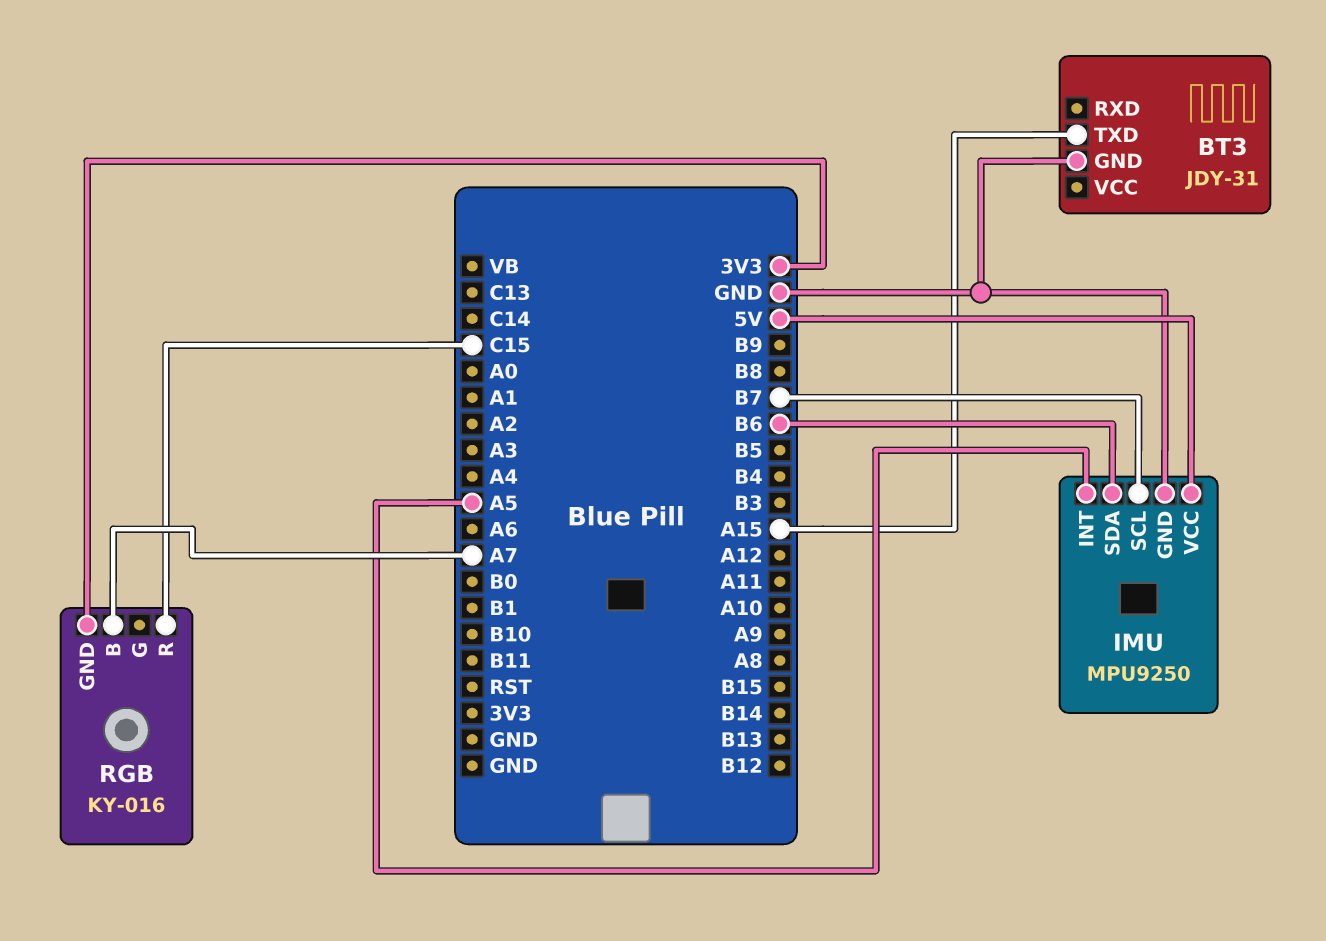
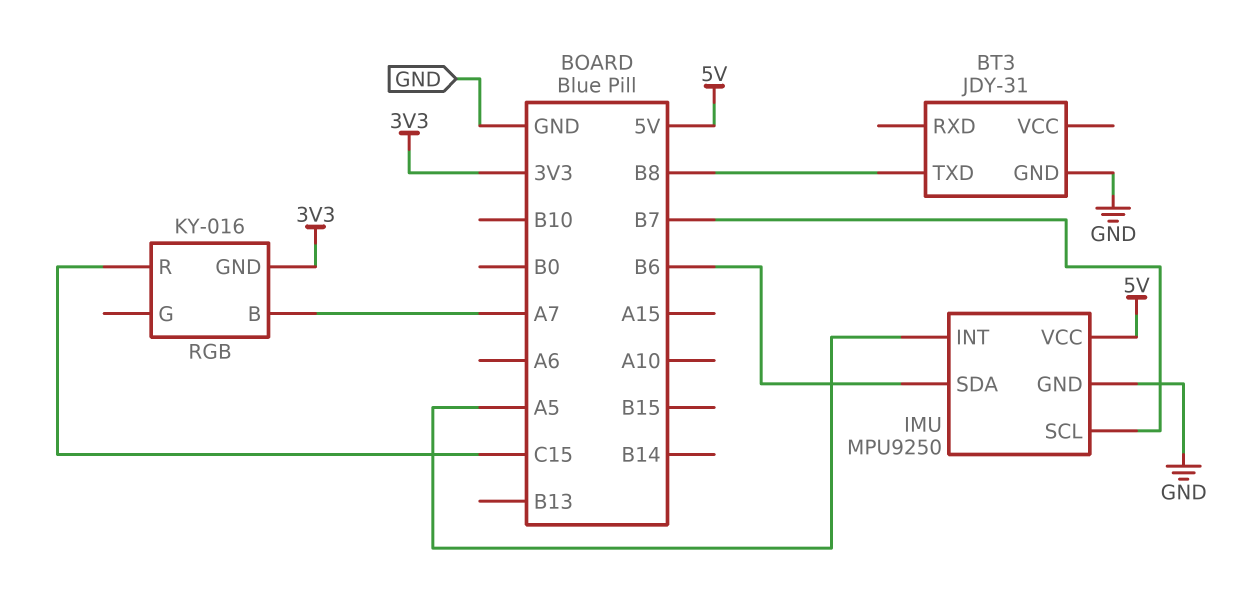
BT3 pin TXD: A15 -> B8

